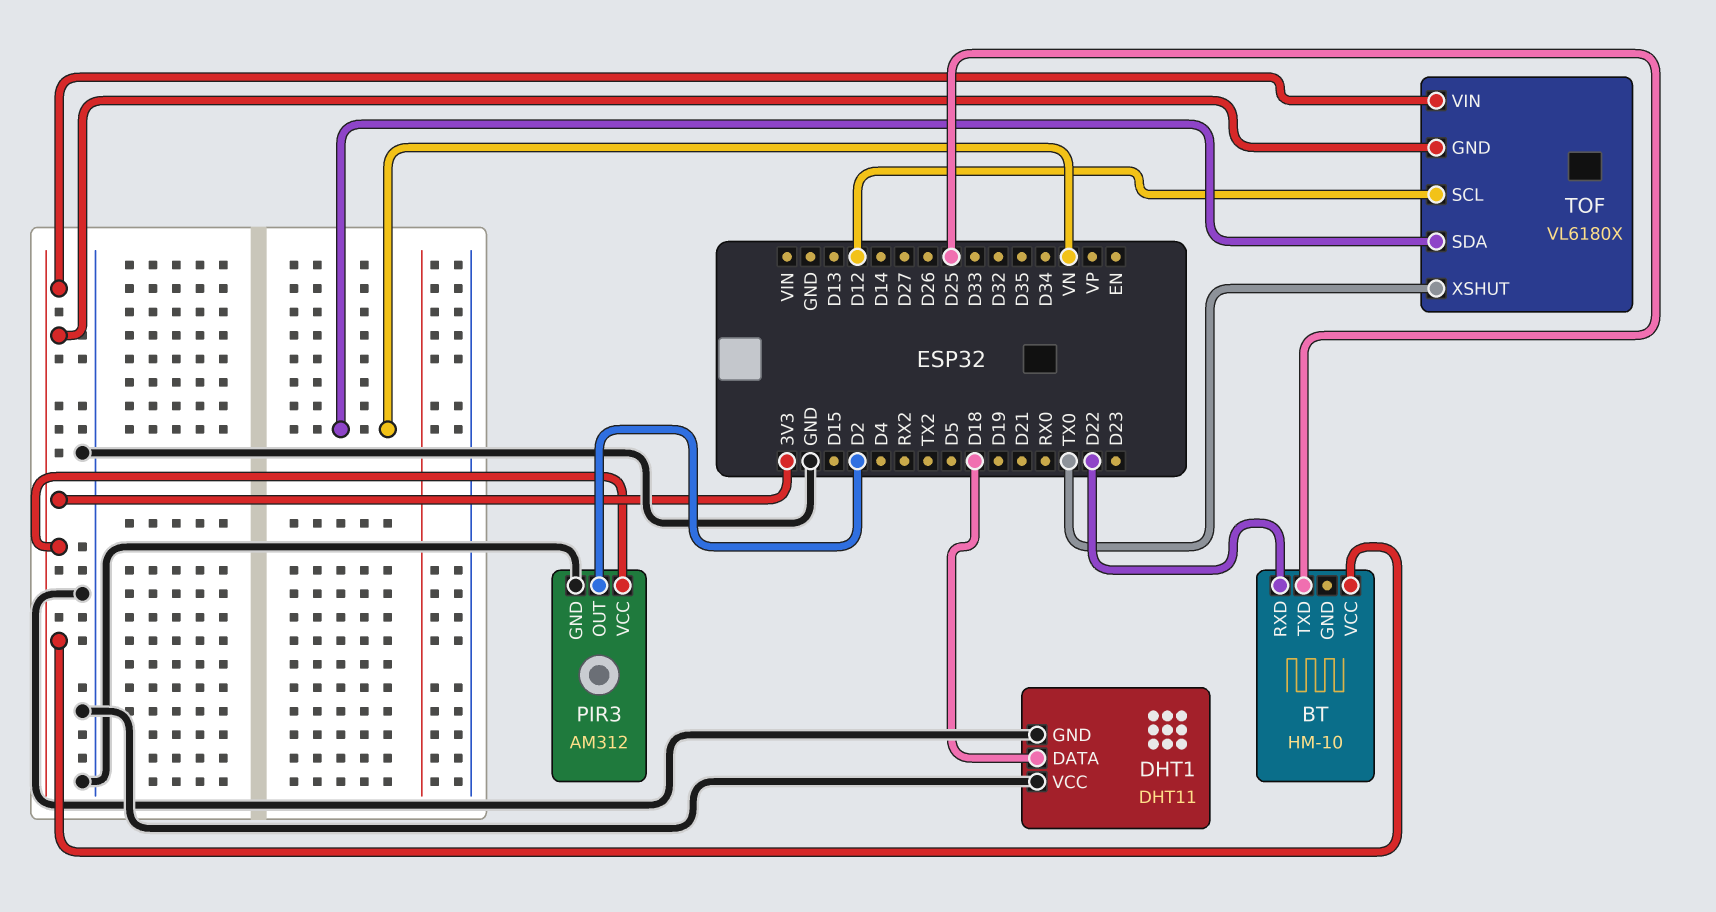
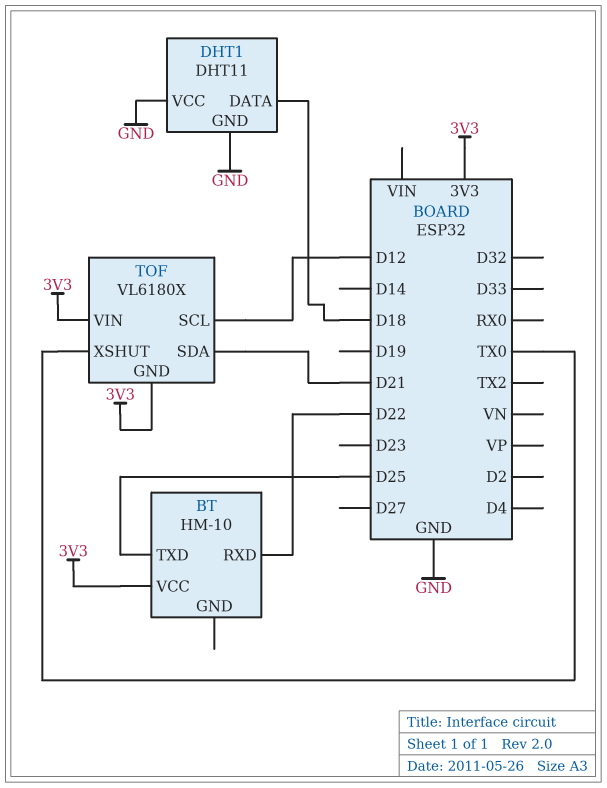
PIR3: AM312 -> none
PIR3 pin GND: GND -> none
PIR3 pin OUT: D2 -> none
PIR3 pin VCC: 3V3 -> none
TOF pin SDA: VN -> D21

